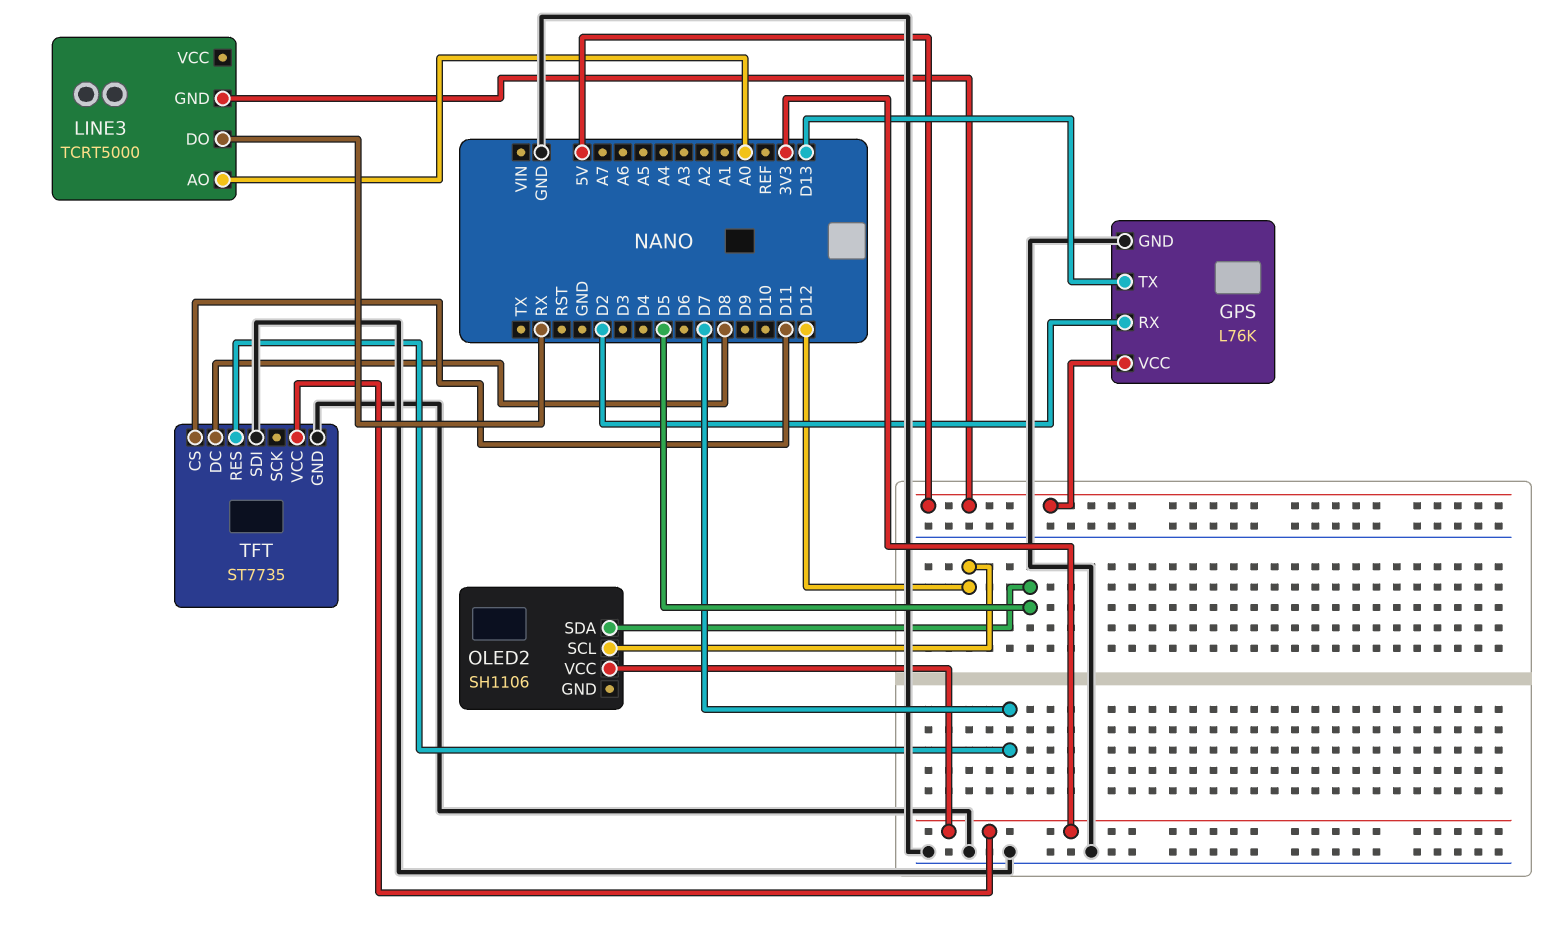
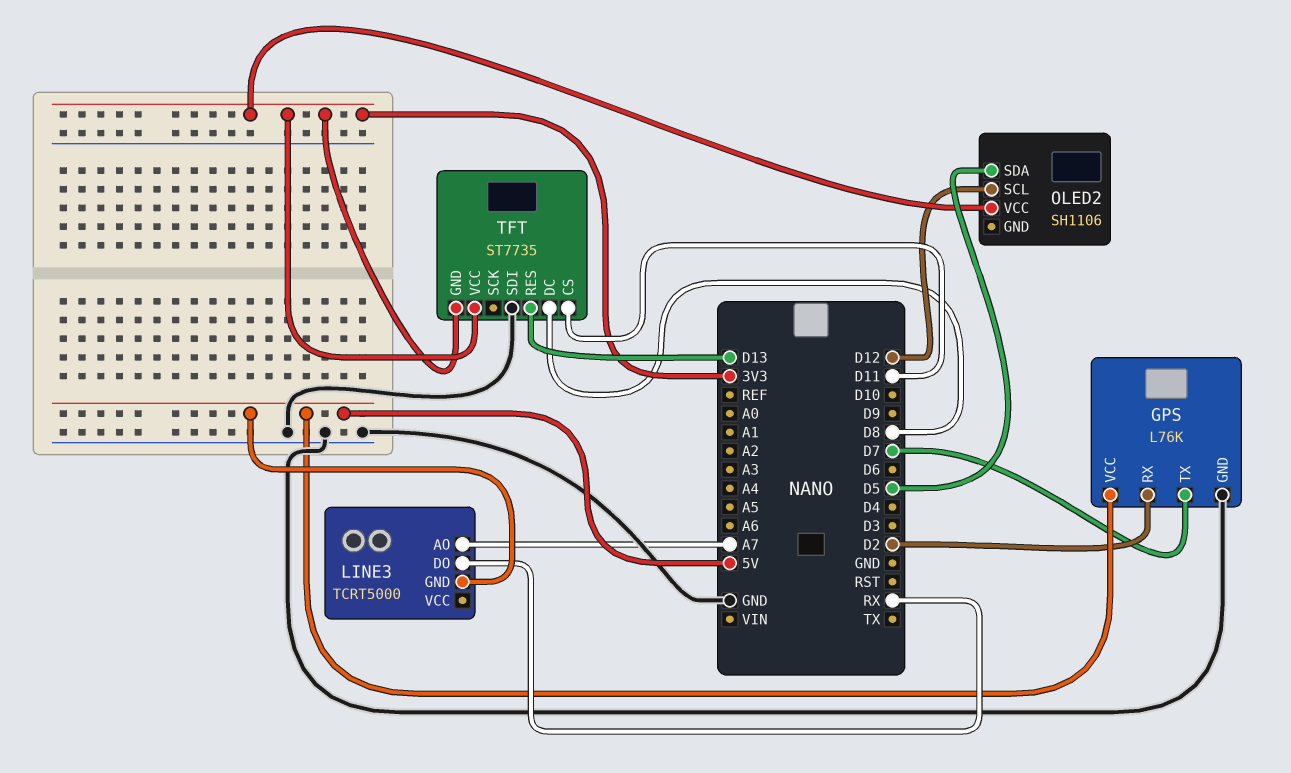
GPS pin TX: D13 -> D7
LINE3 pin AO: A0 -> A7
TFT pin GND: GND -> 3V3
TFT pin RES: D7 -> D13

